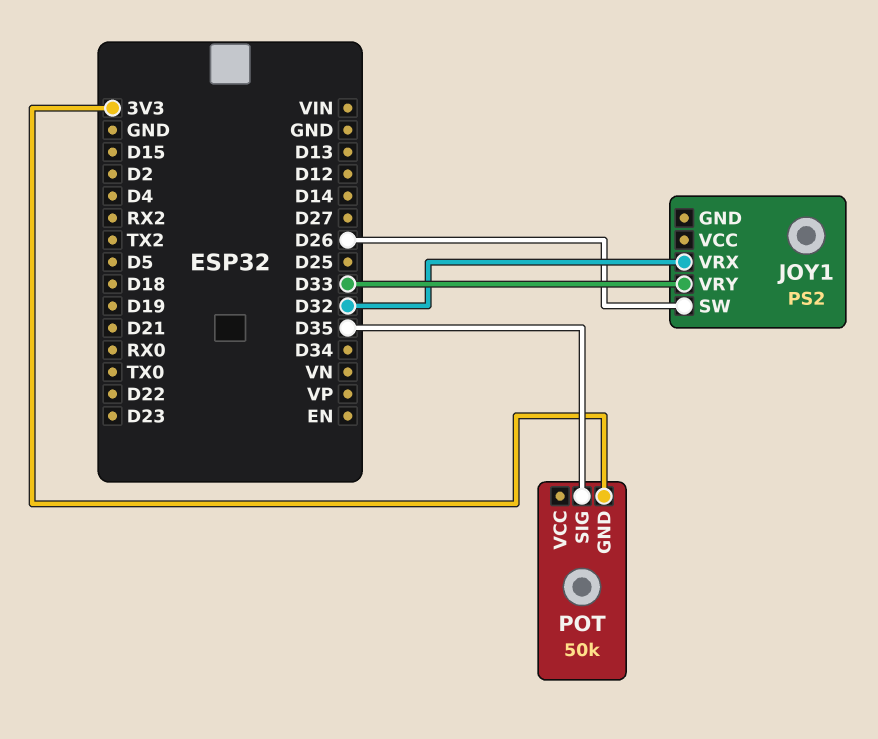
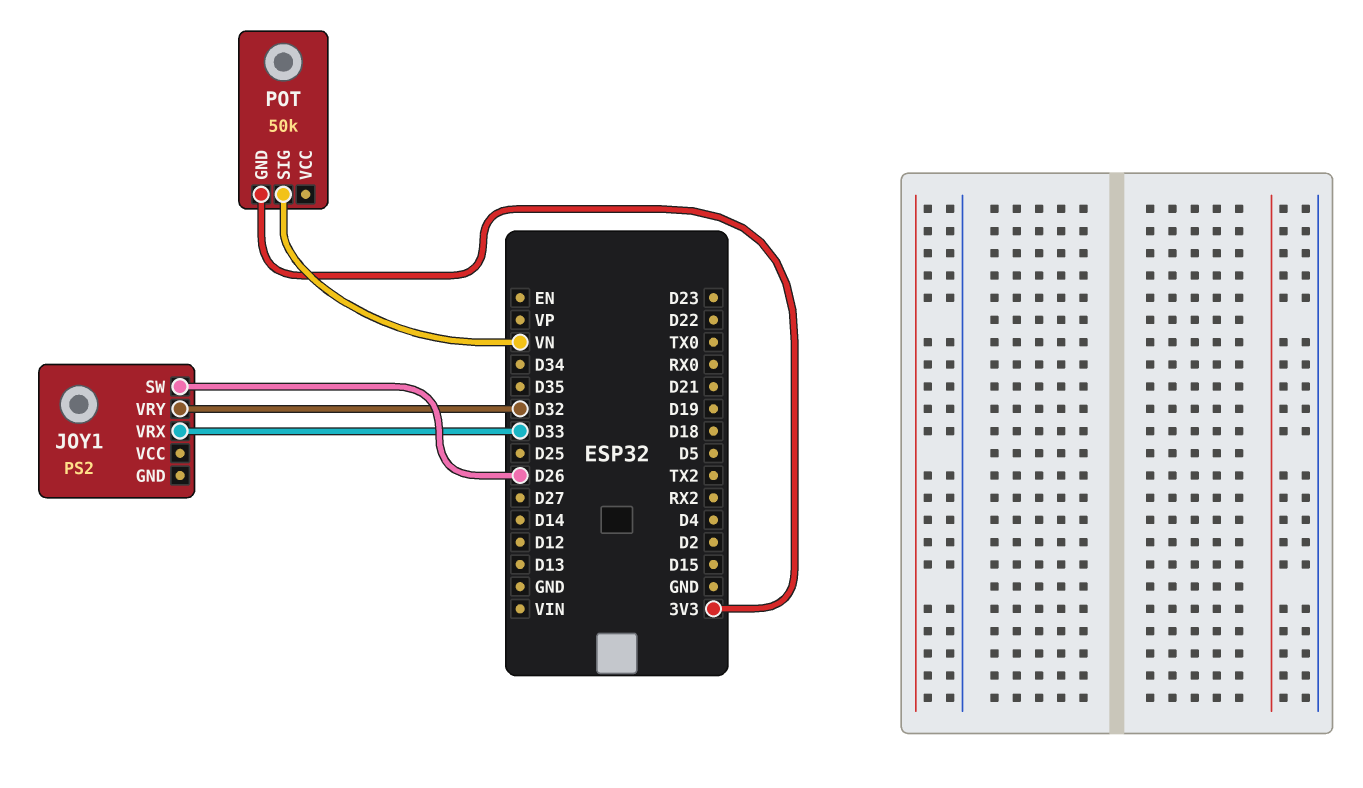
JOY1 pin VRX: D32 -> D33
JOY1 pin VRY: D33 -> D32
POT pin SIG: D35 -> VN

